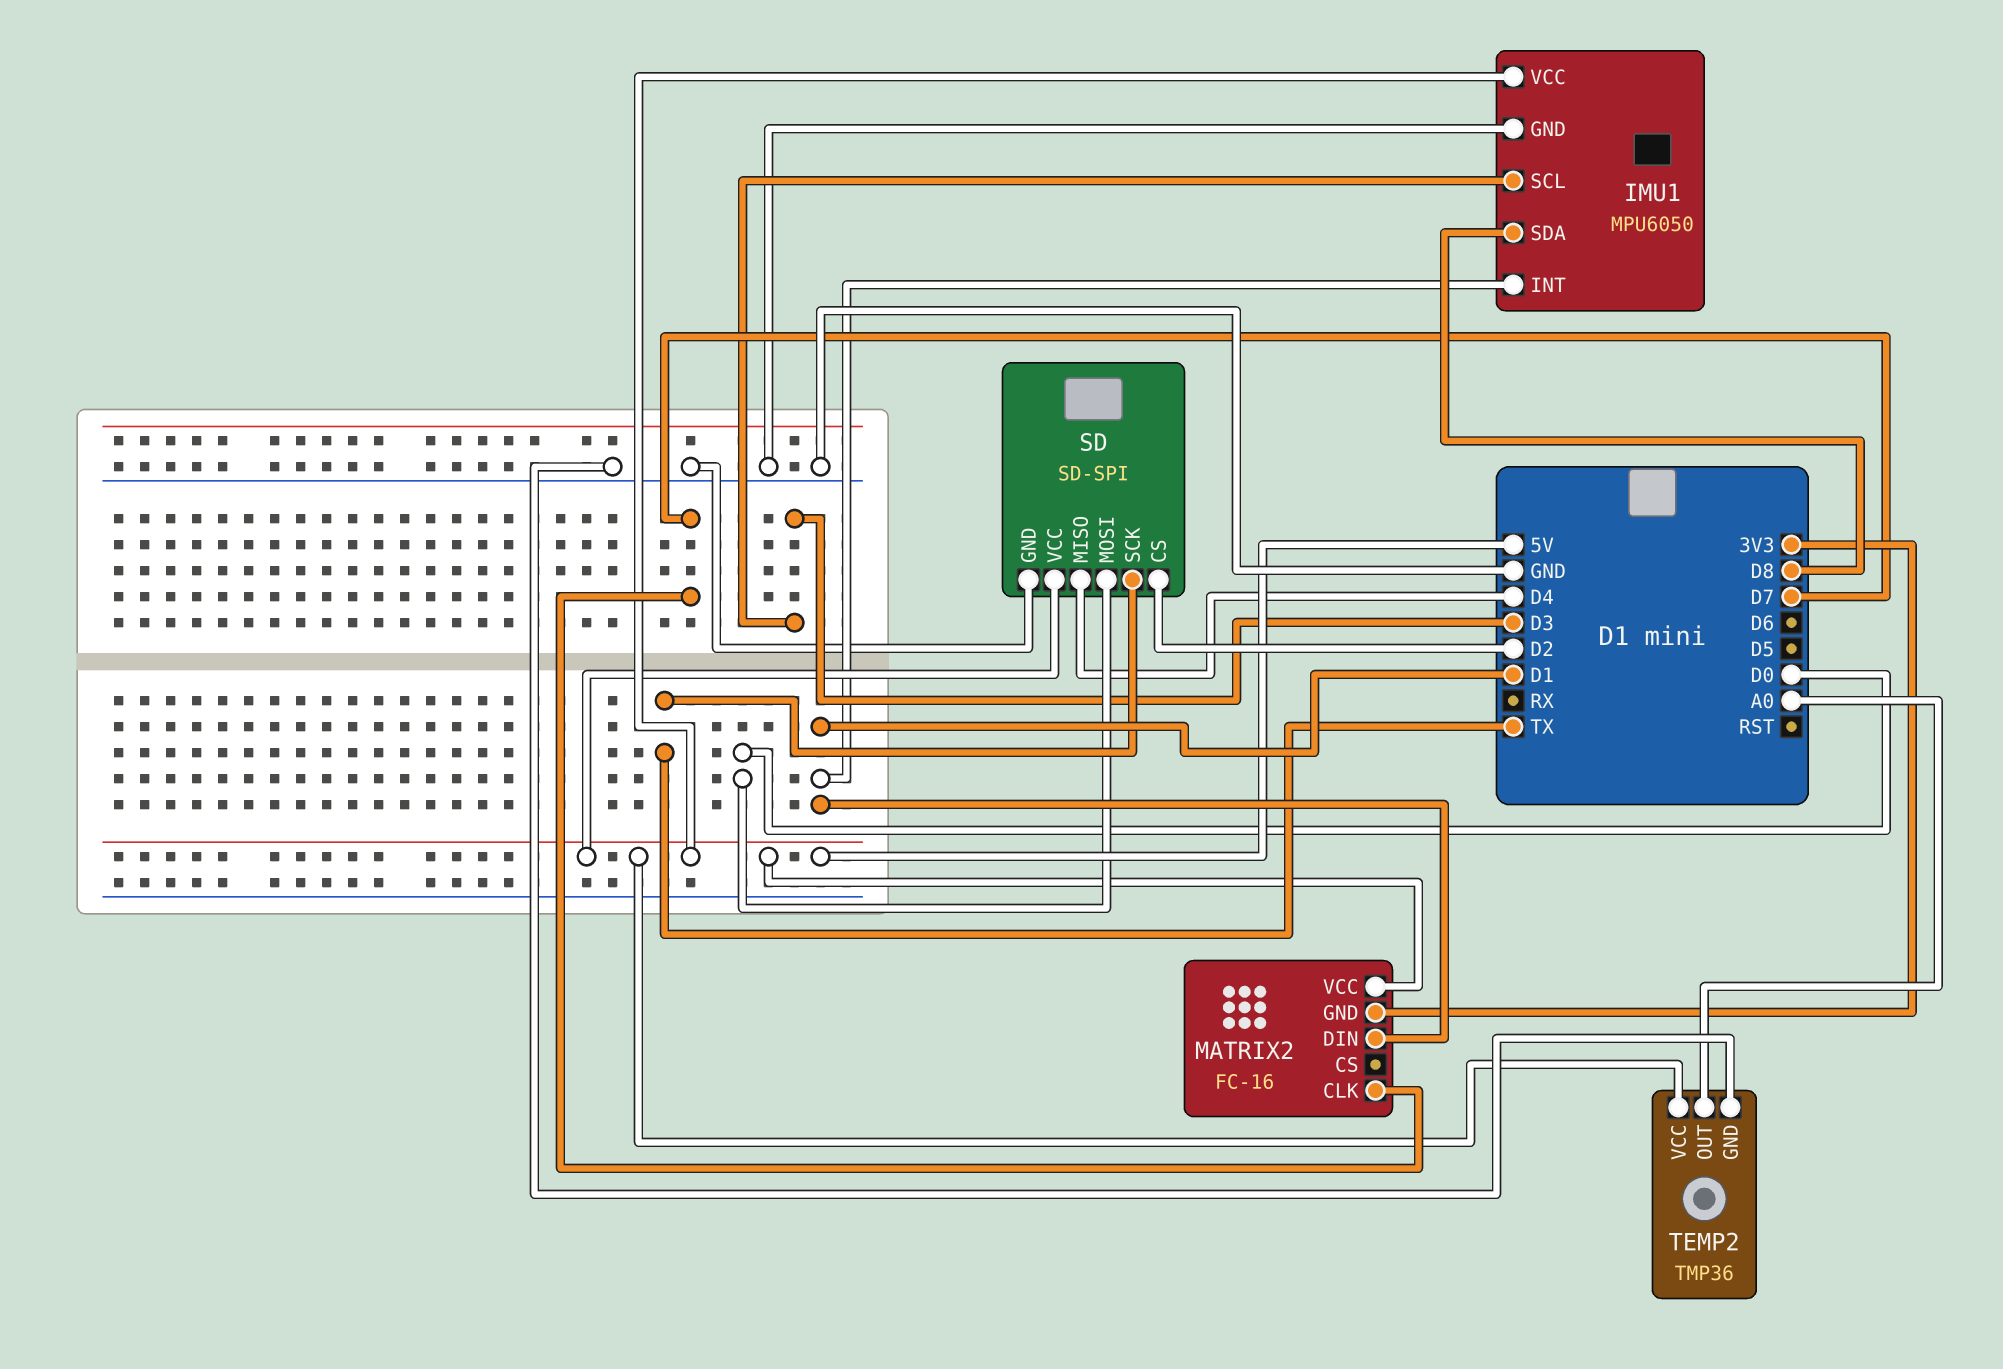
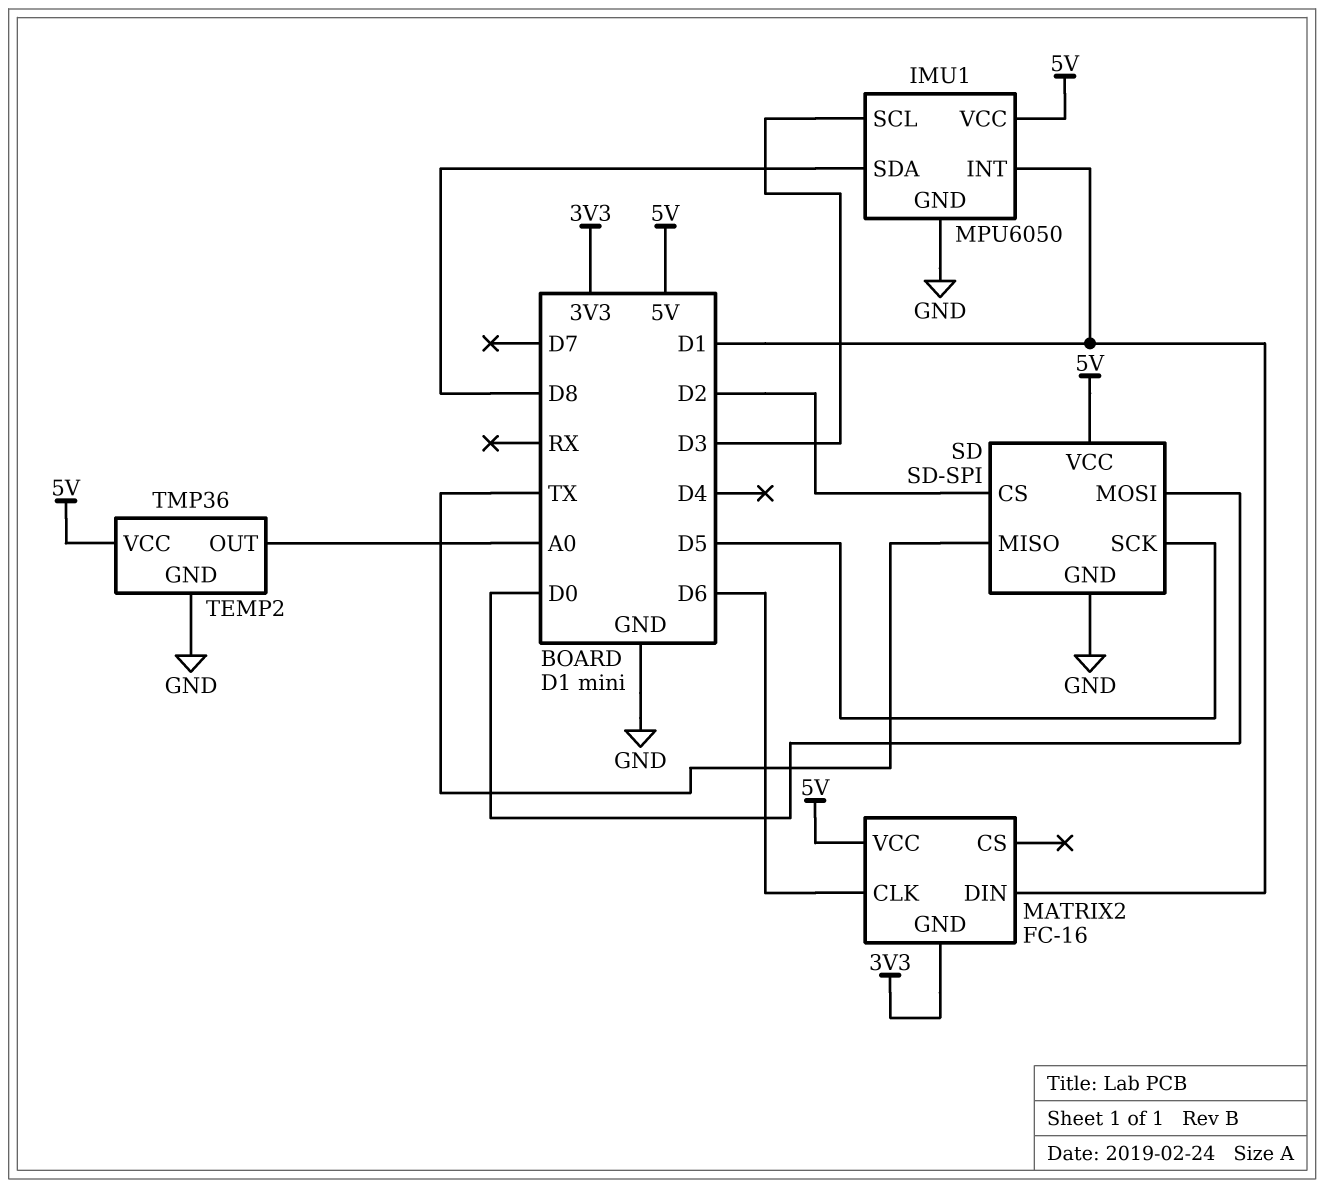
MATRIX2 pin CLK: D7 -> D6
SD pin MISO: D4 -> TX
SD pin SCK: TX -> D5

